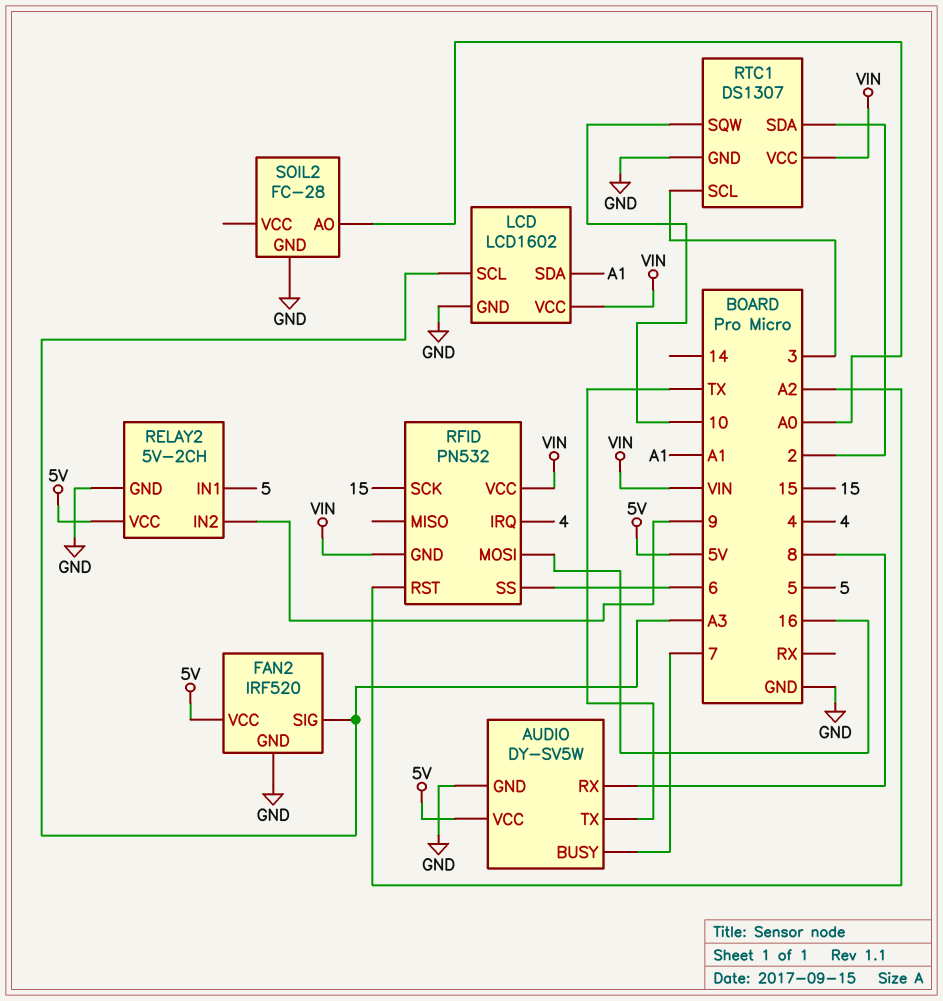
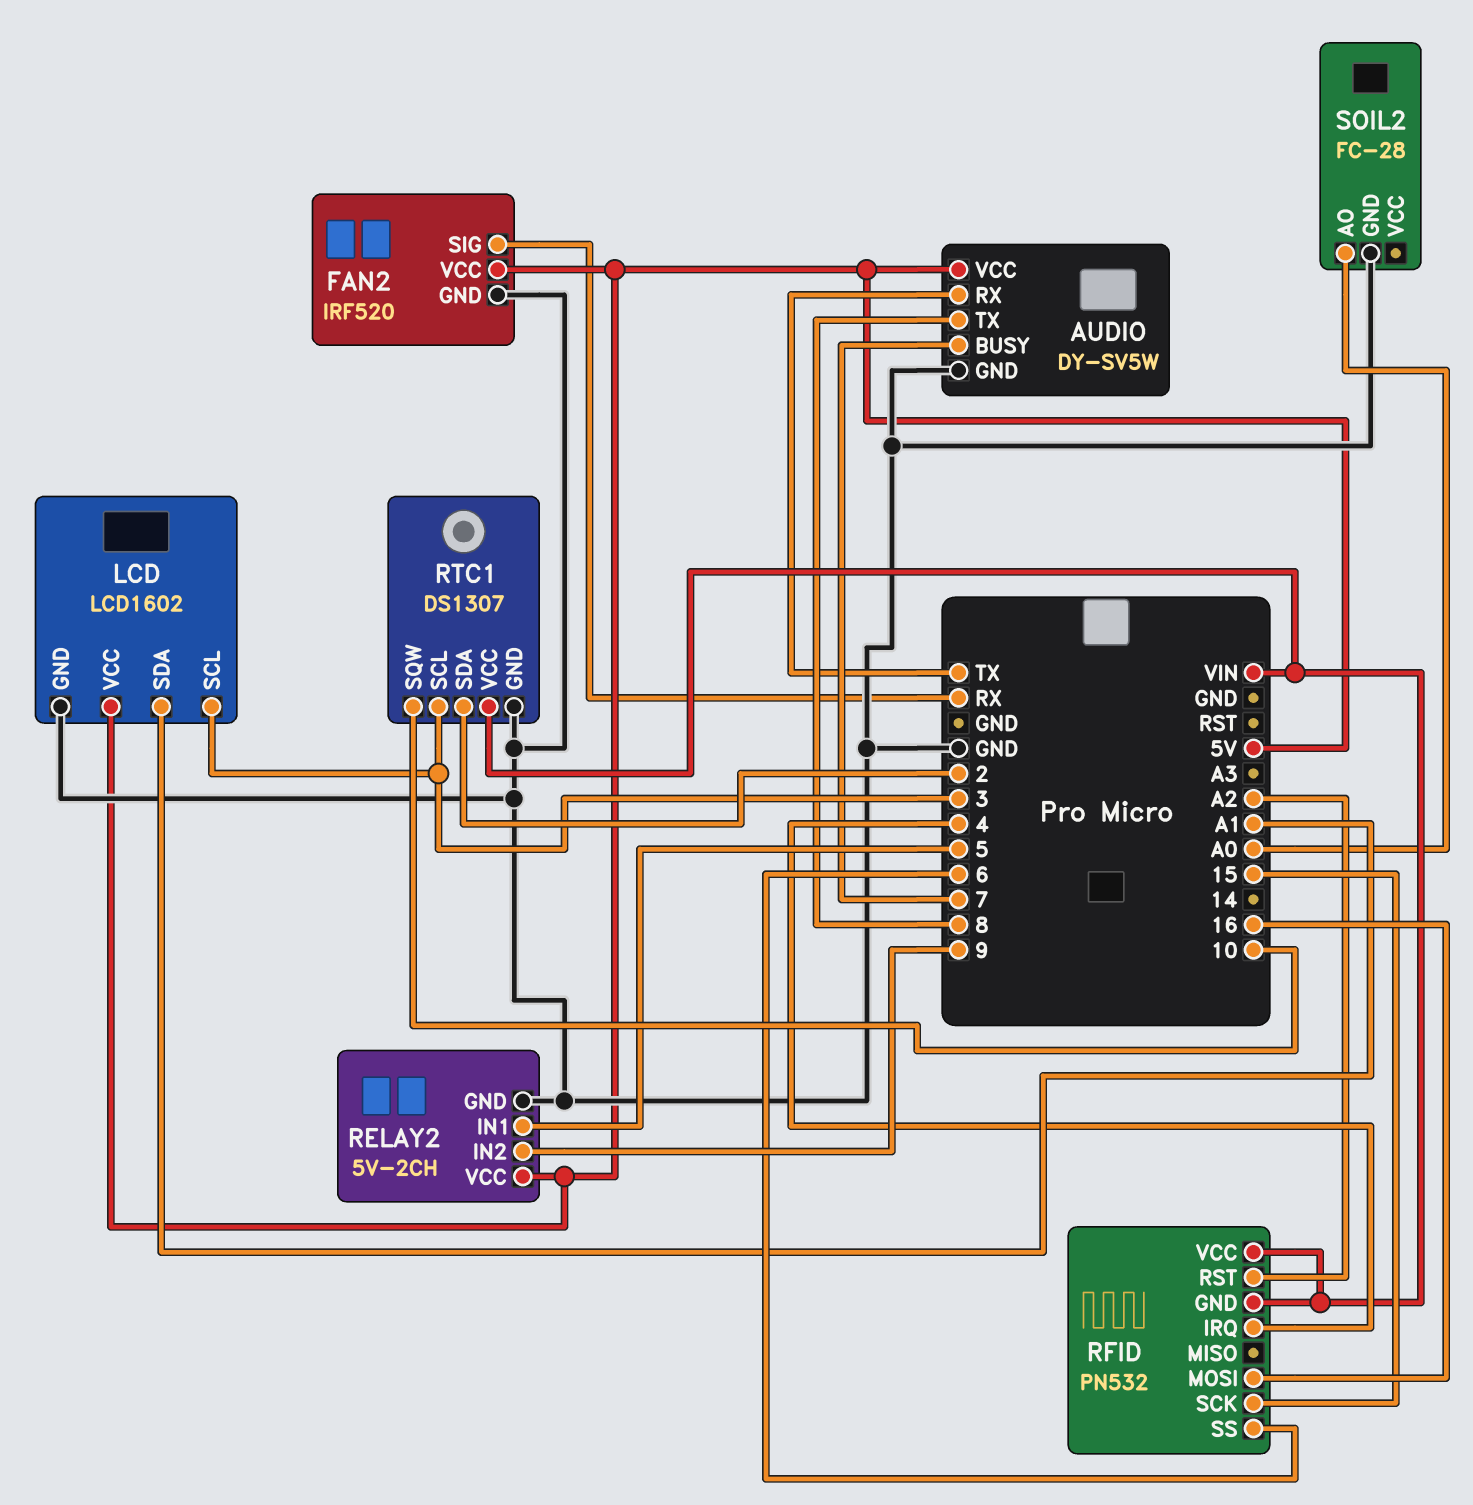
AUDIO pin RX: 8 -> TX
AUDIO pin TX: TX -> 8
FAN2 pin SIG: A3 -> RX
LCD pin SCL: A3 -> 3
LCD pin VCC: VIN -> 5V

